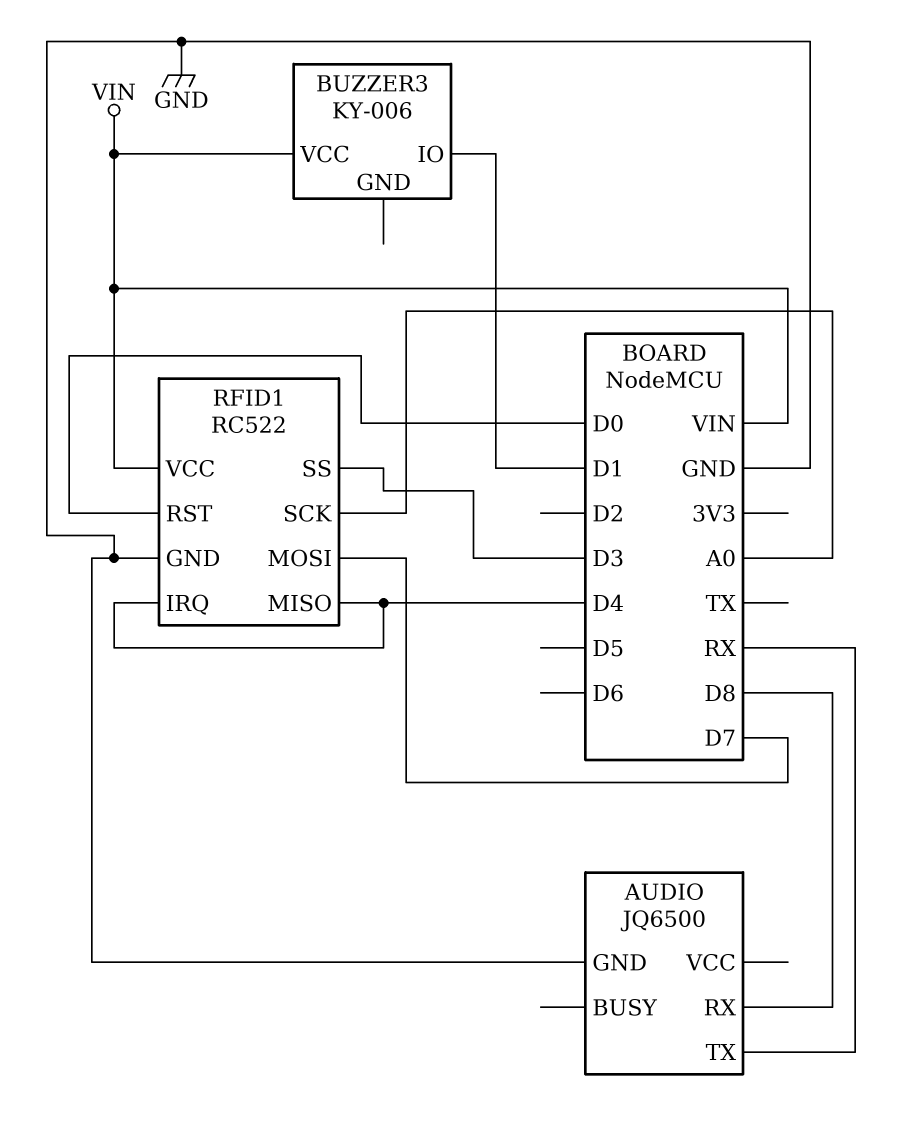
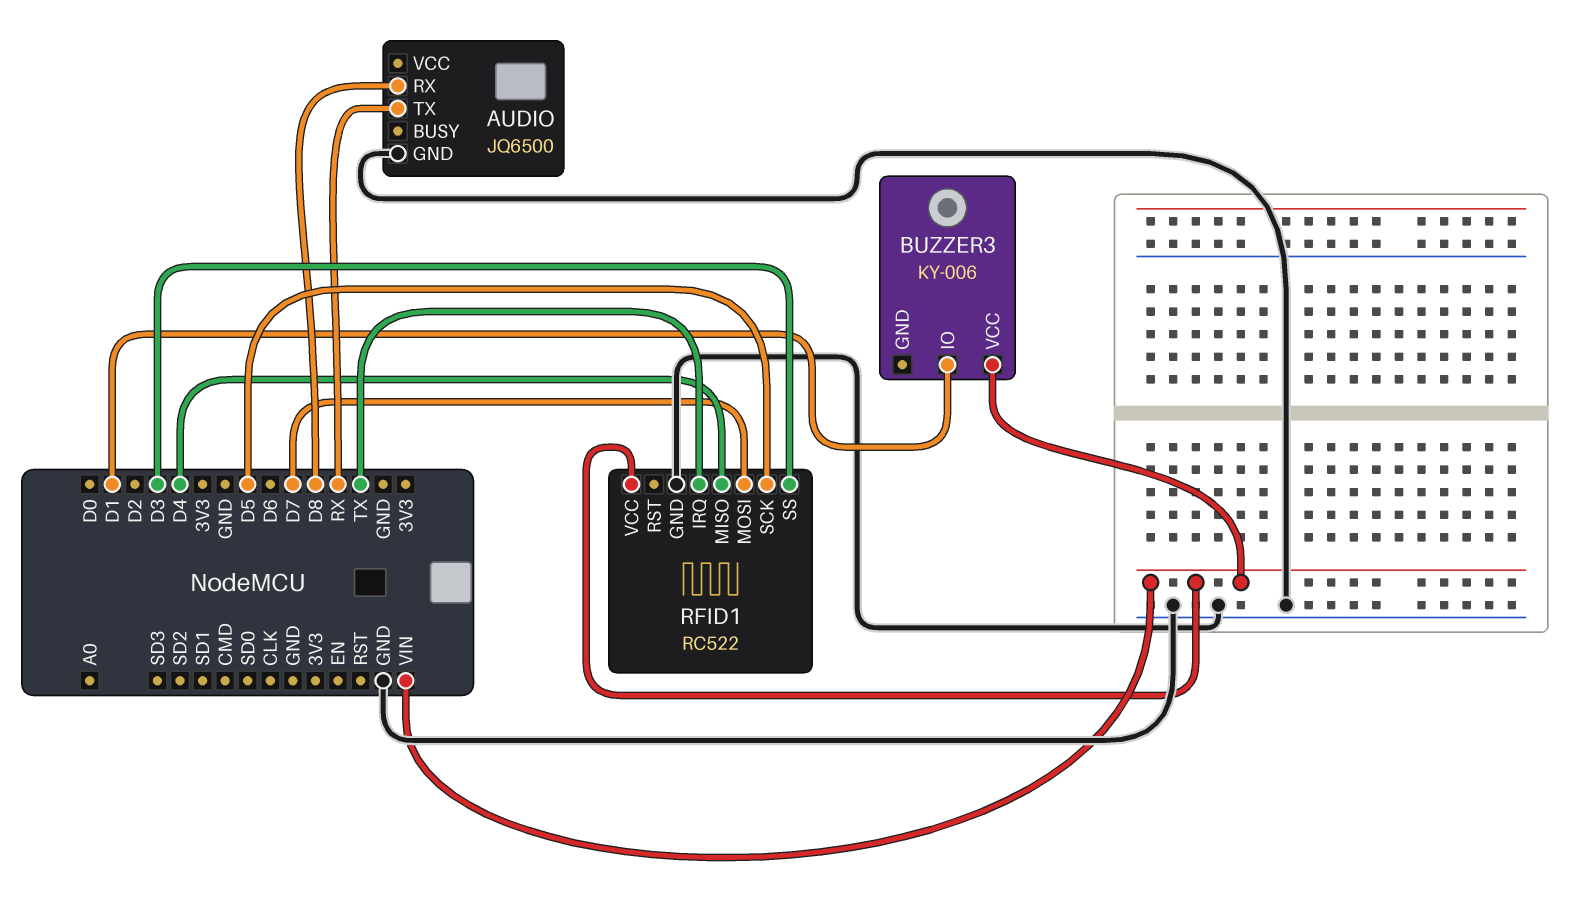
RFID1 pin IRQ: D4 -> TX
RFID1 pin RST: D0 -> none
RFID1 pin SCK: A0 -> D5

